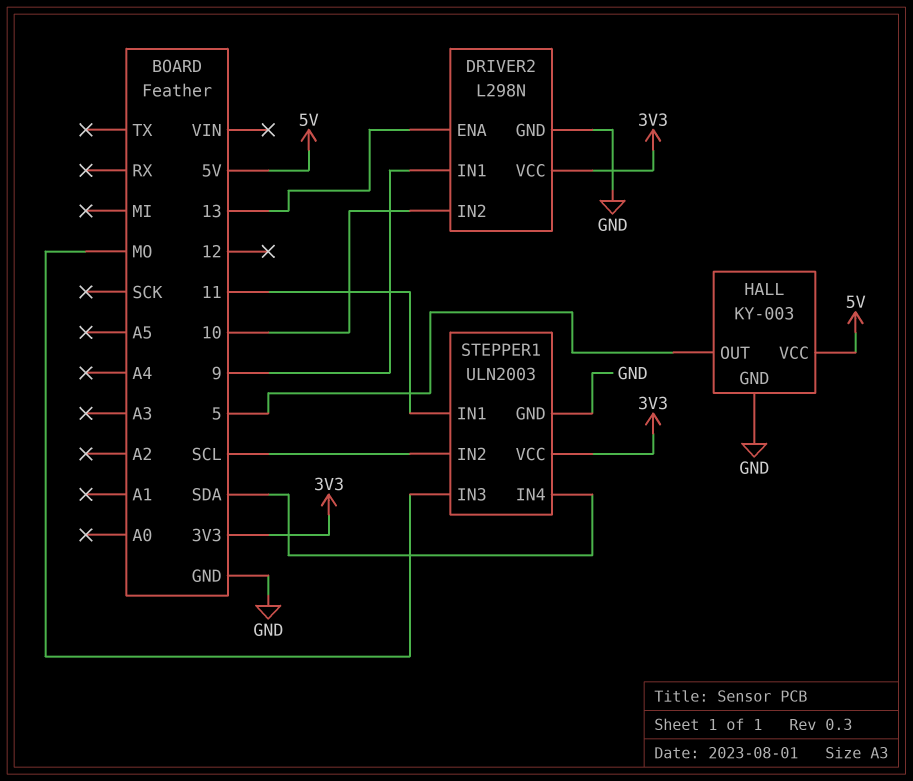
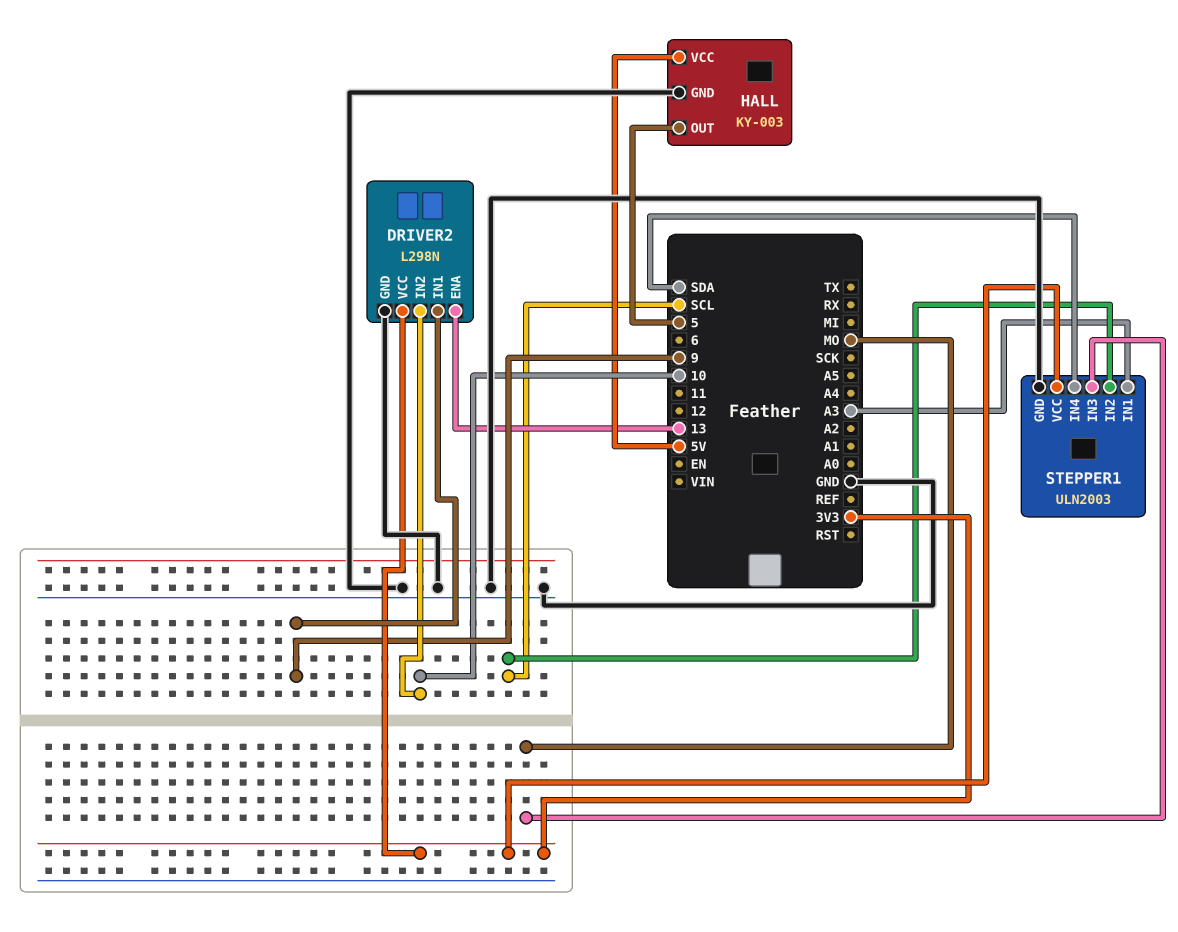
STEPPER1 pin IN1: 11 -> A3

